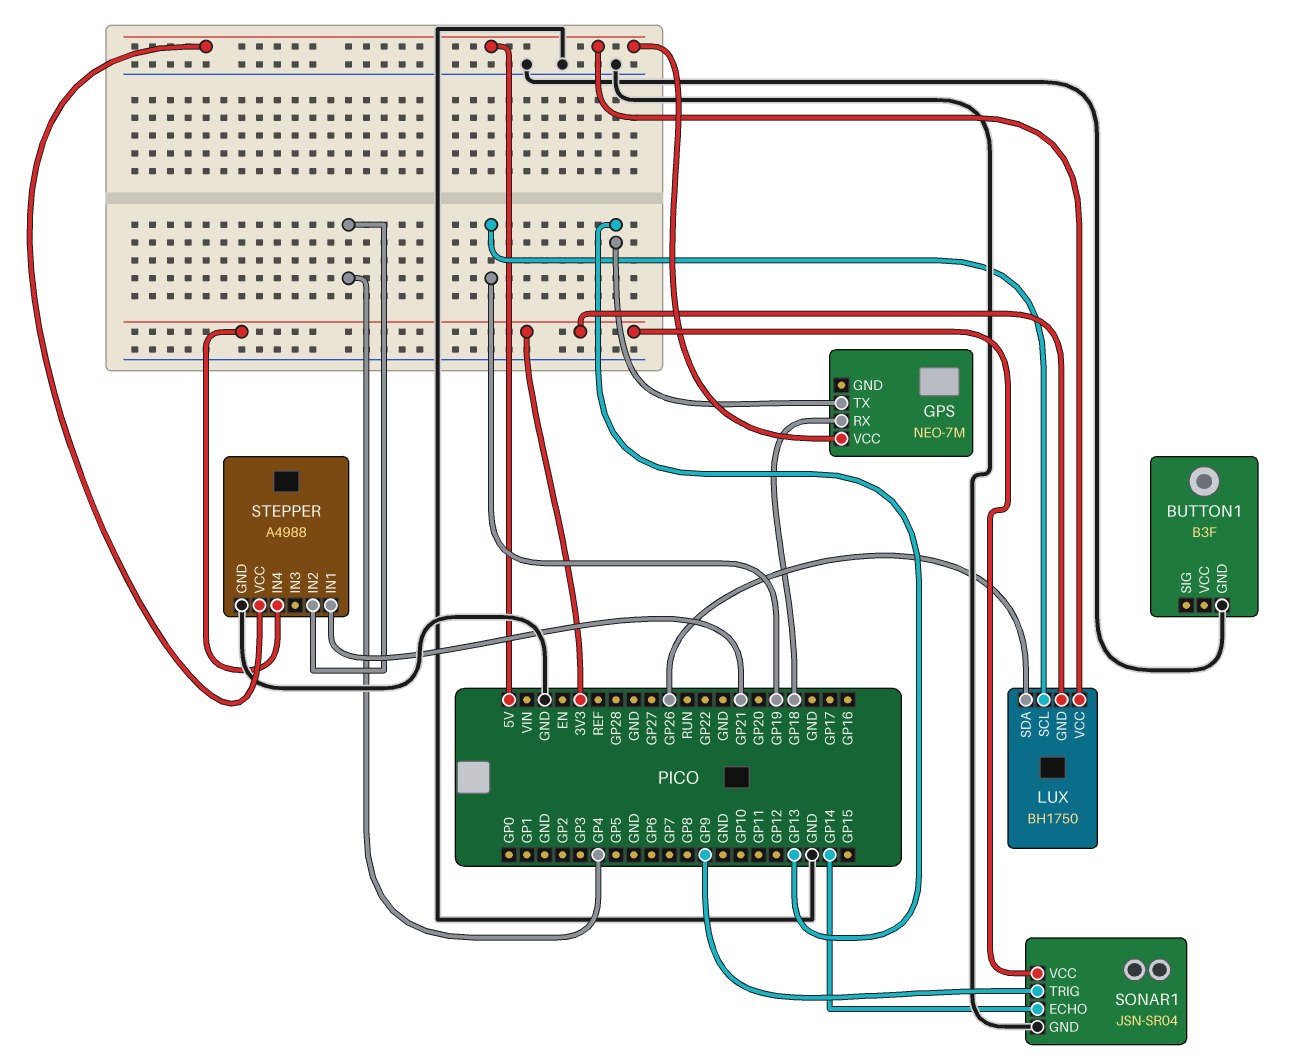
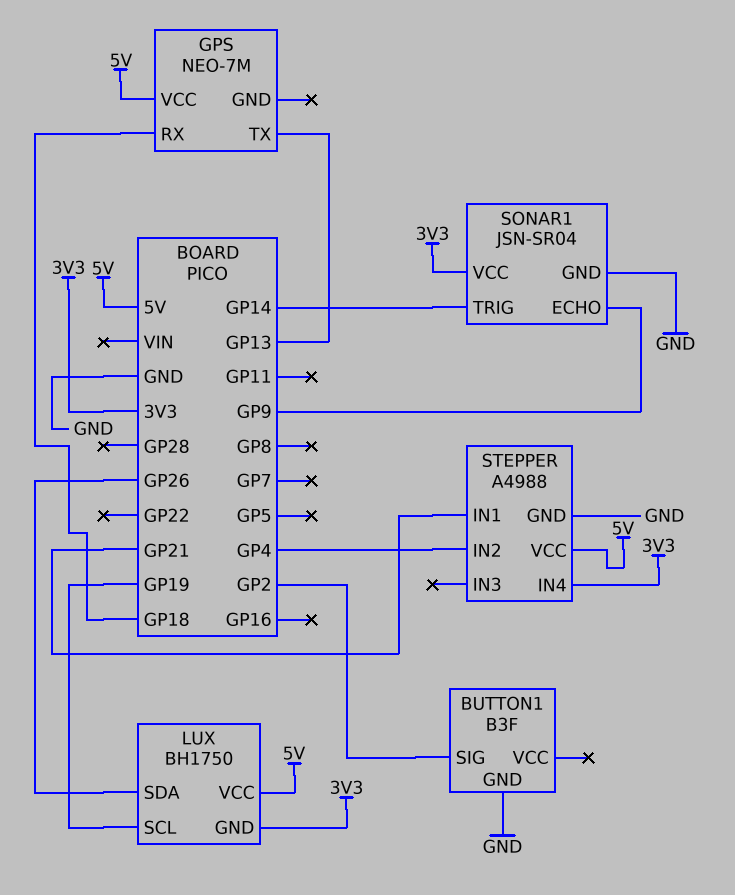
BUTTON1 pin SIG: none -> GP2
SONAR1 pin ECHO: GP14 -> GP9
SONAR1 pin TRIG: GP9 -> GP14

